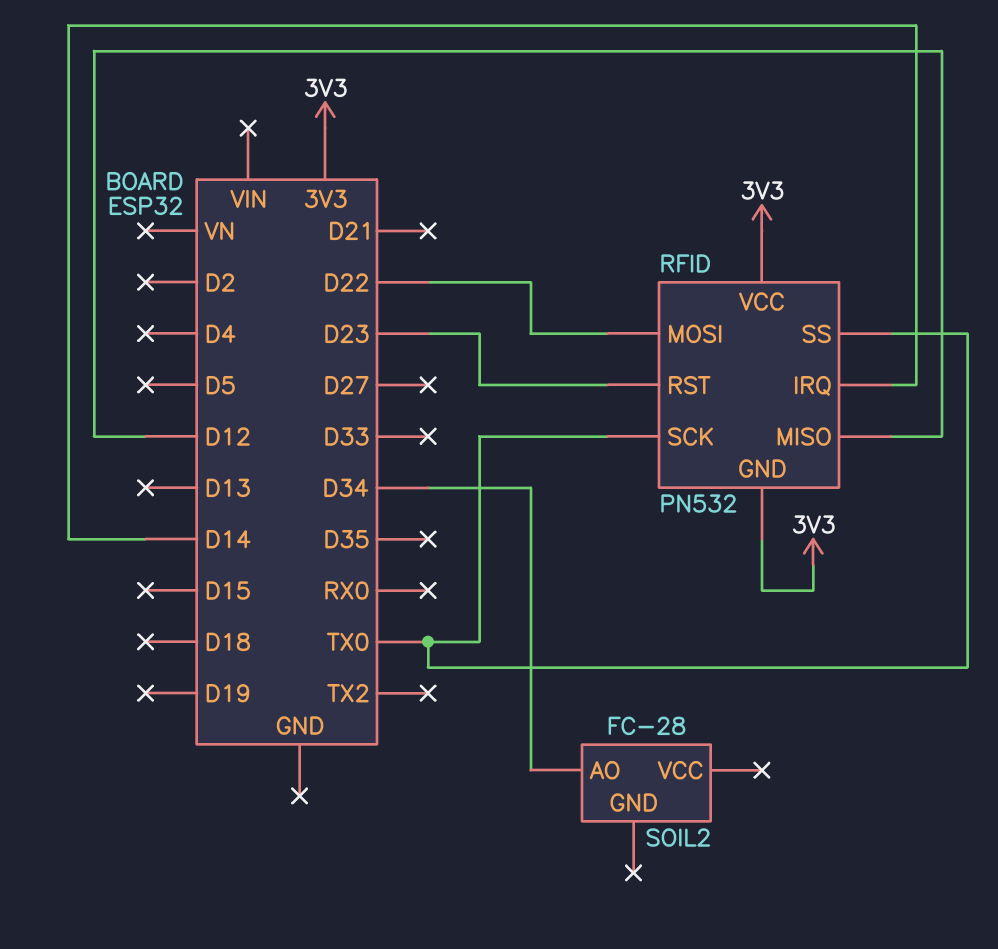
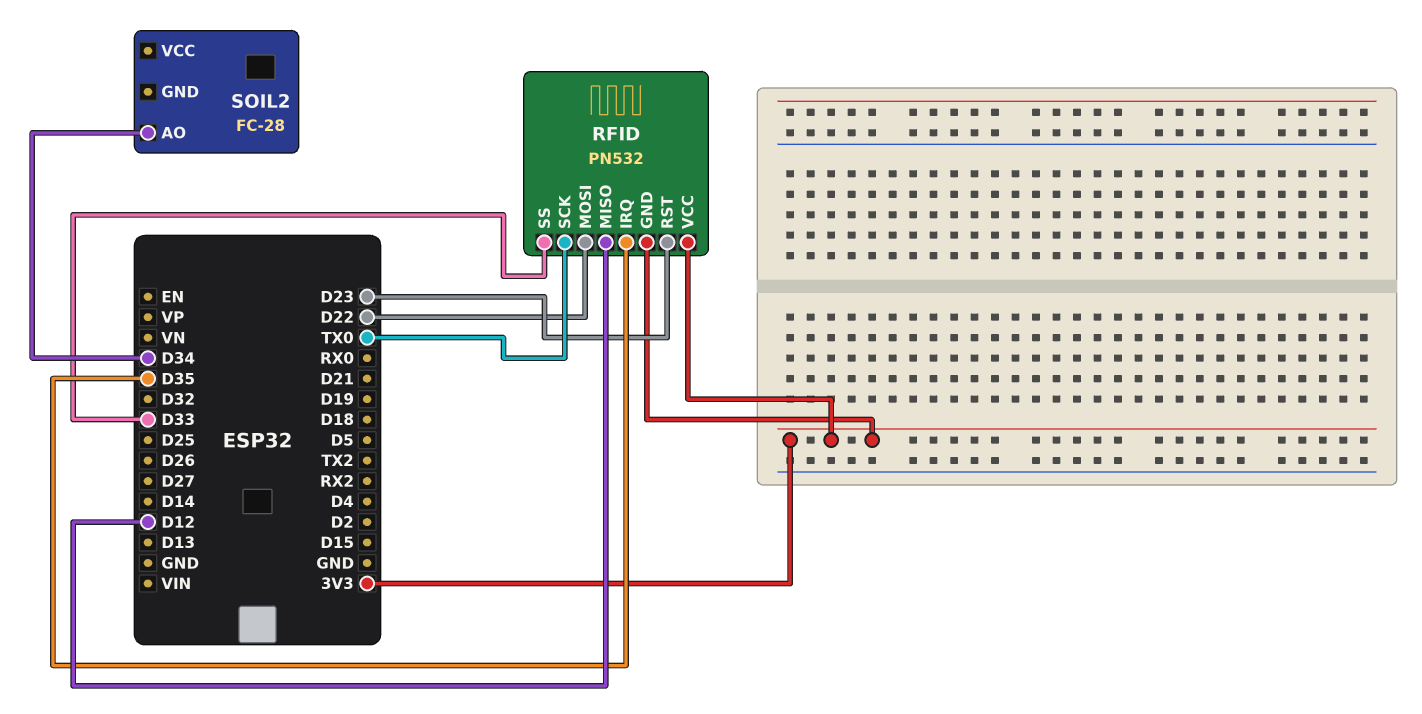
RFID pin IRQ: D14 -> D35
RFID pin SS: TX0 -> D33

